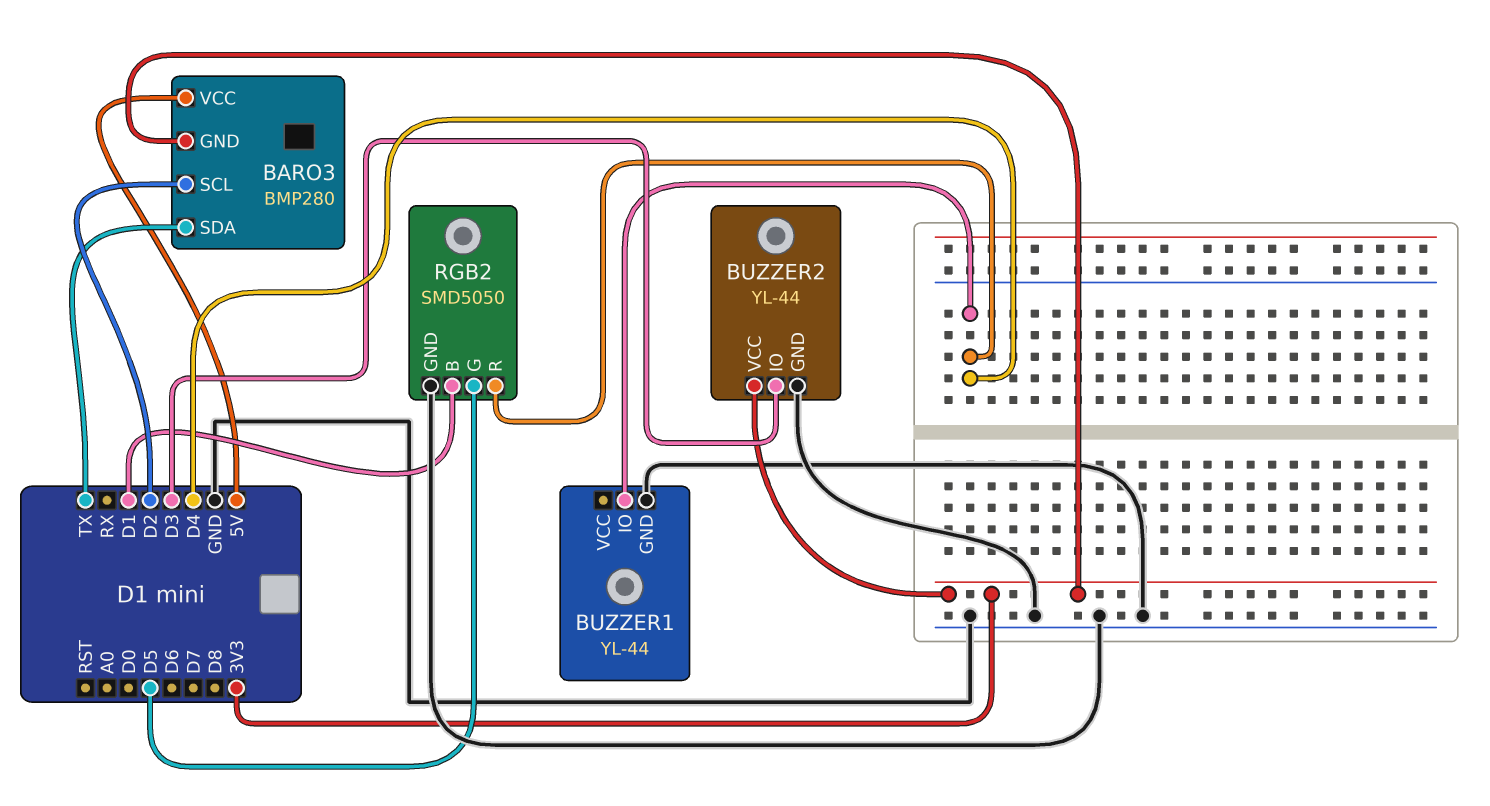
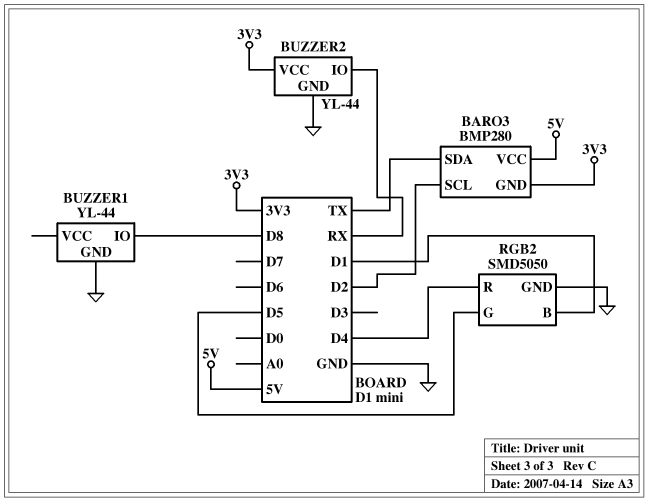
BUZZER1 pin IO: D4 -> D8
BUZZER2 pin IO: D3 -> RX

